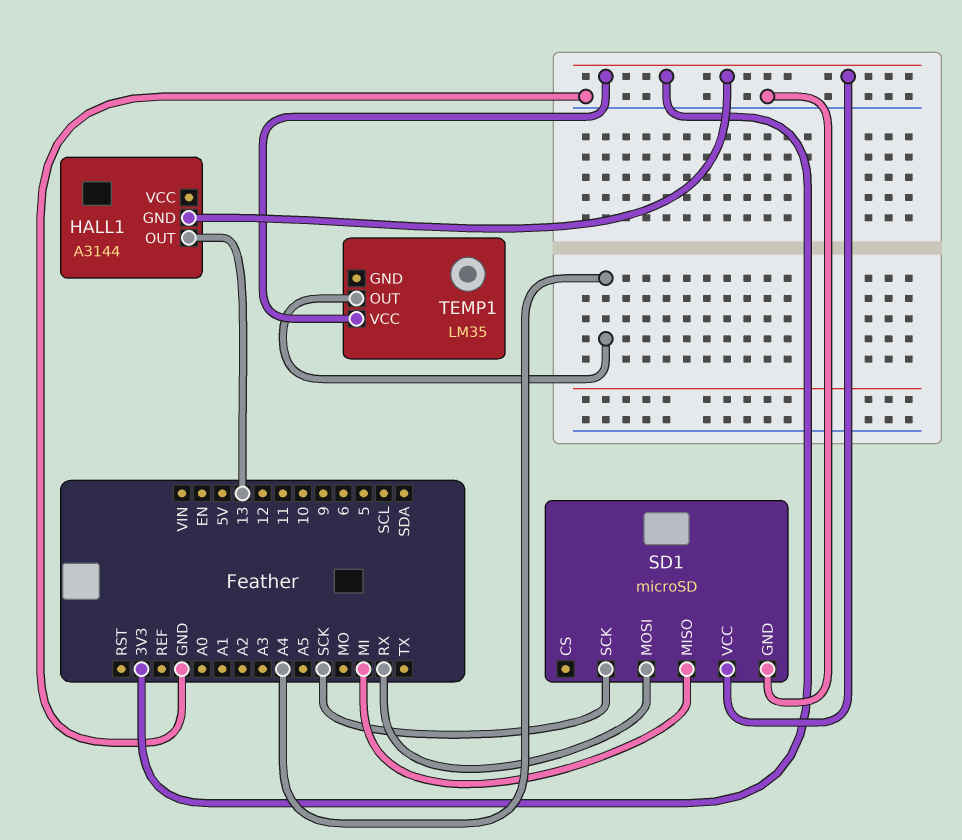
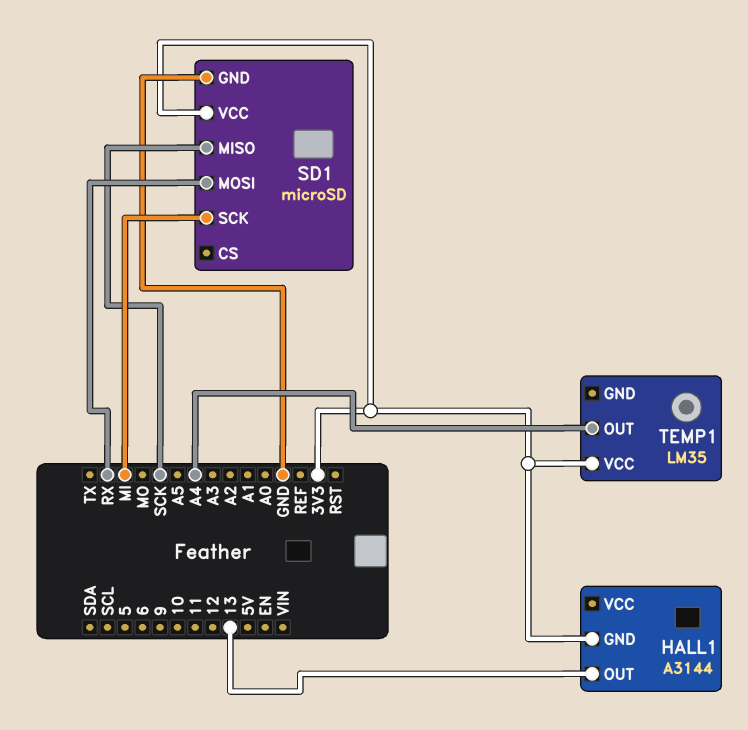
SD1 pin MISO: MI -> SCK
SD1 pin SCK: SCK -> MI

